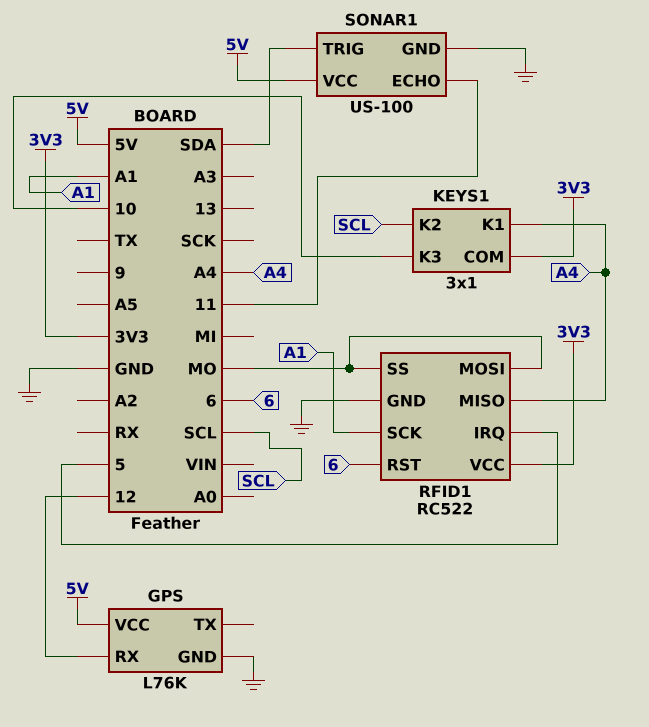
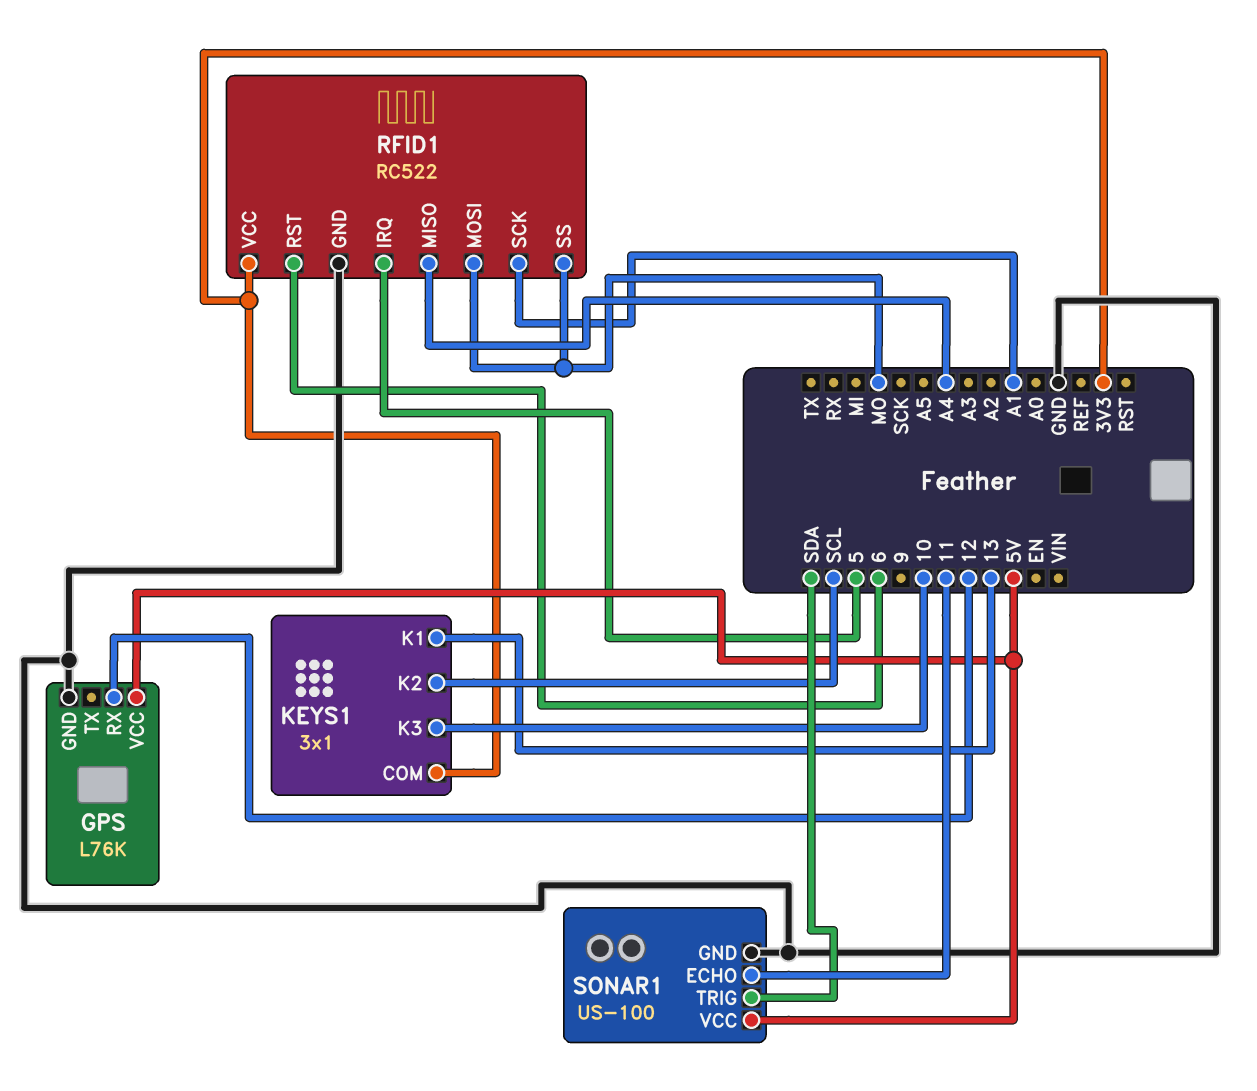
KEYS1 pin K1: A4 -> 13

